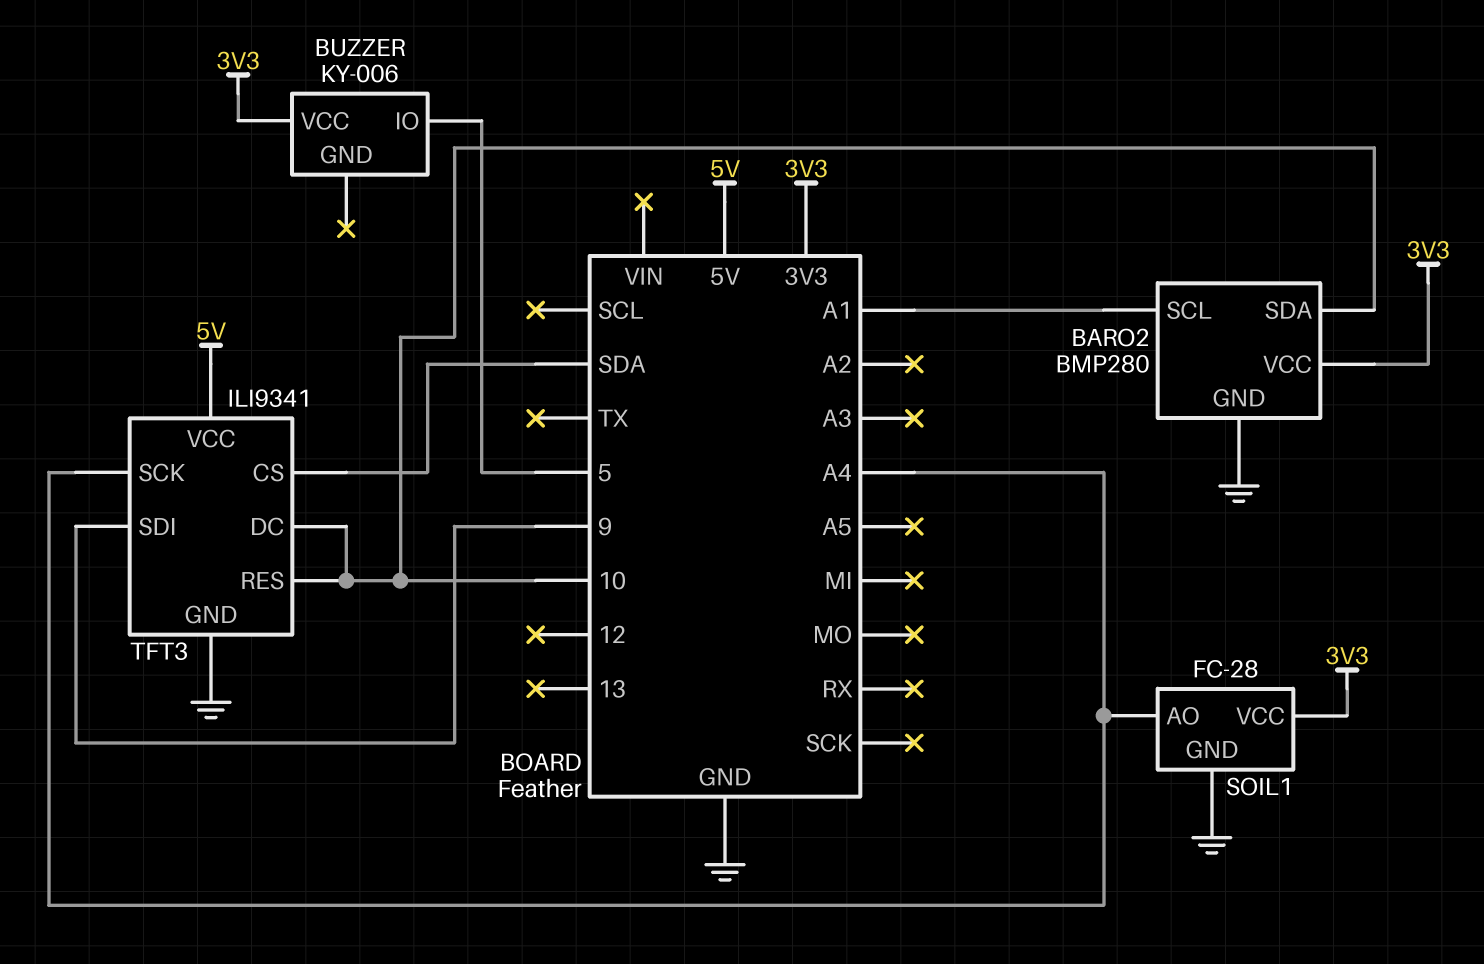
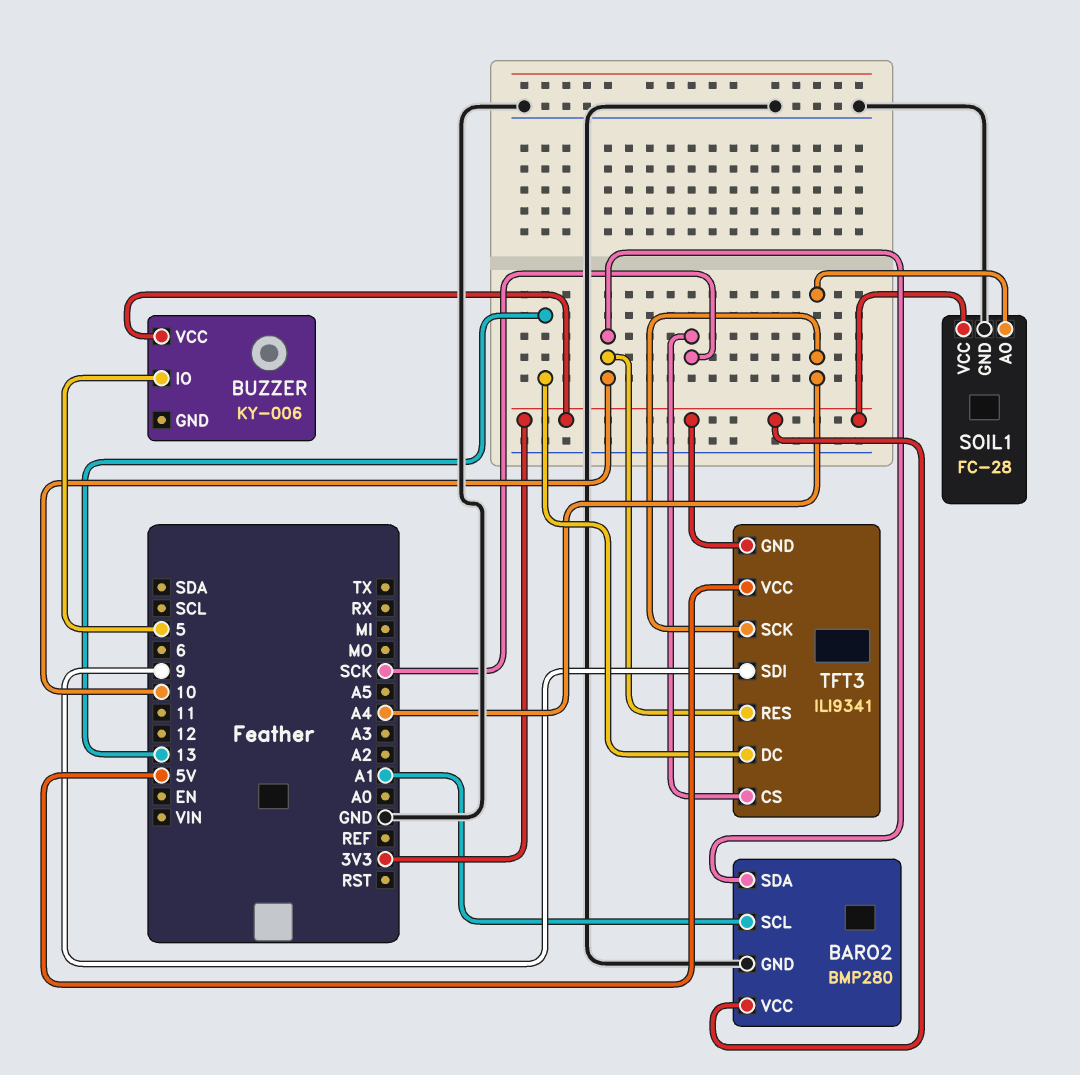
TFT3 pin CS: SDA -> SCK
TFT3 pin DC: 10 -> 13
TFT3 pin GND: GND -> 3V3

